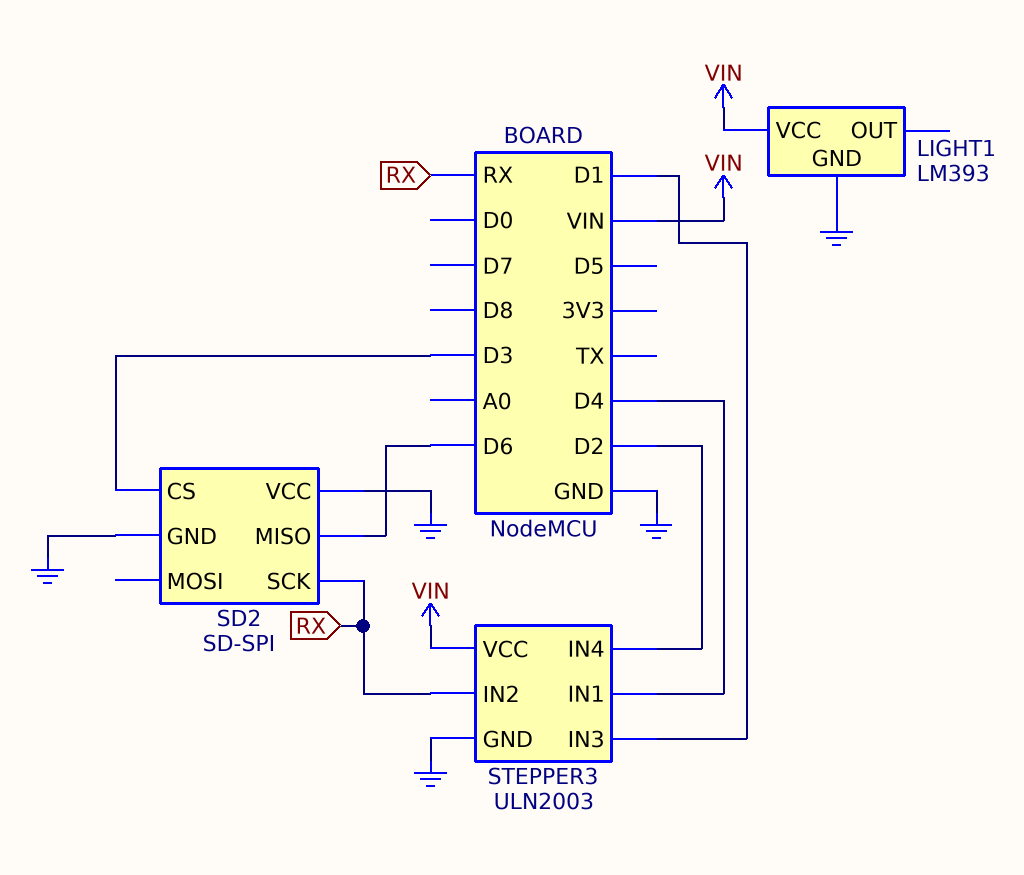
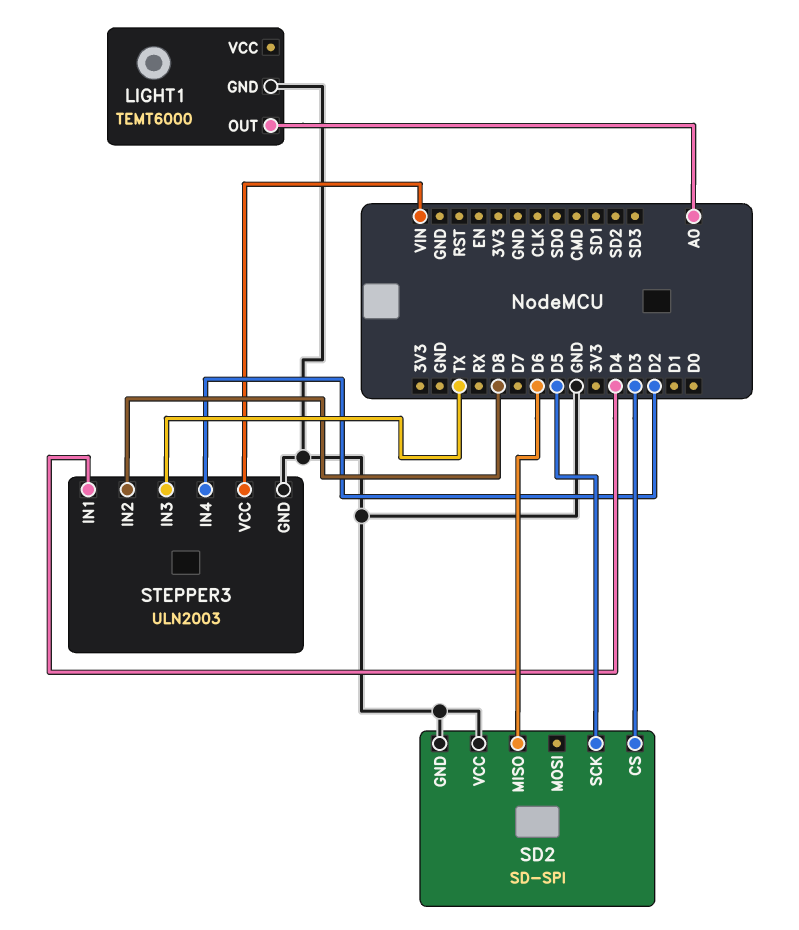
LIGHT1: LM393 -> TEMT6000
LIGHT1 pin OUT: none -> A0
LIGHT1 pin VCC: VIN -> none
SD2 pin SCK: RX -> D5
STEPPER3 pin IN2: RX -> D8
STEPPER3 pin IN3: D1 -> TX

